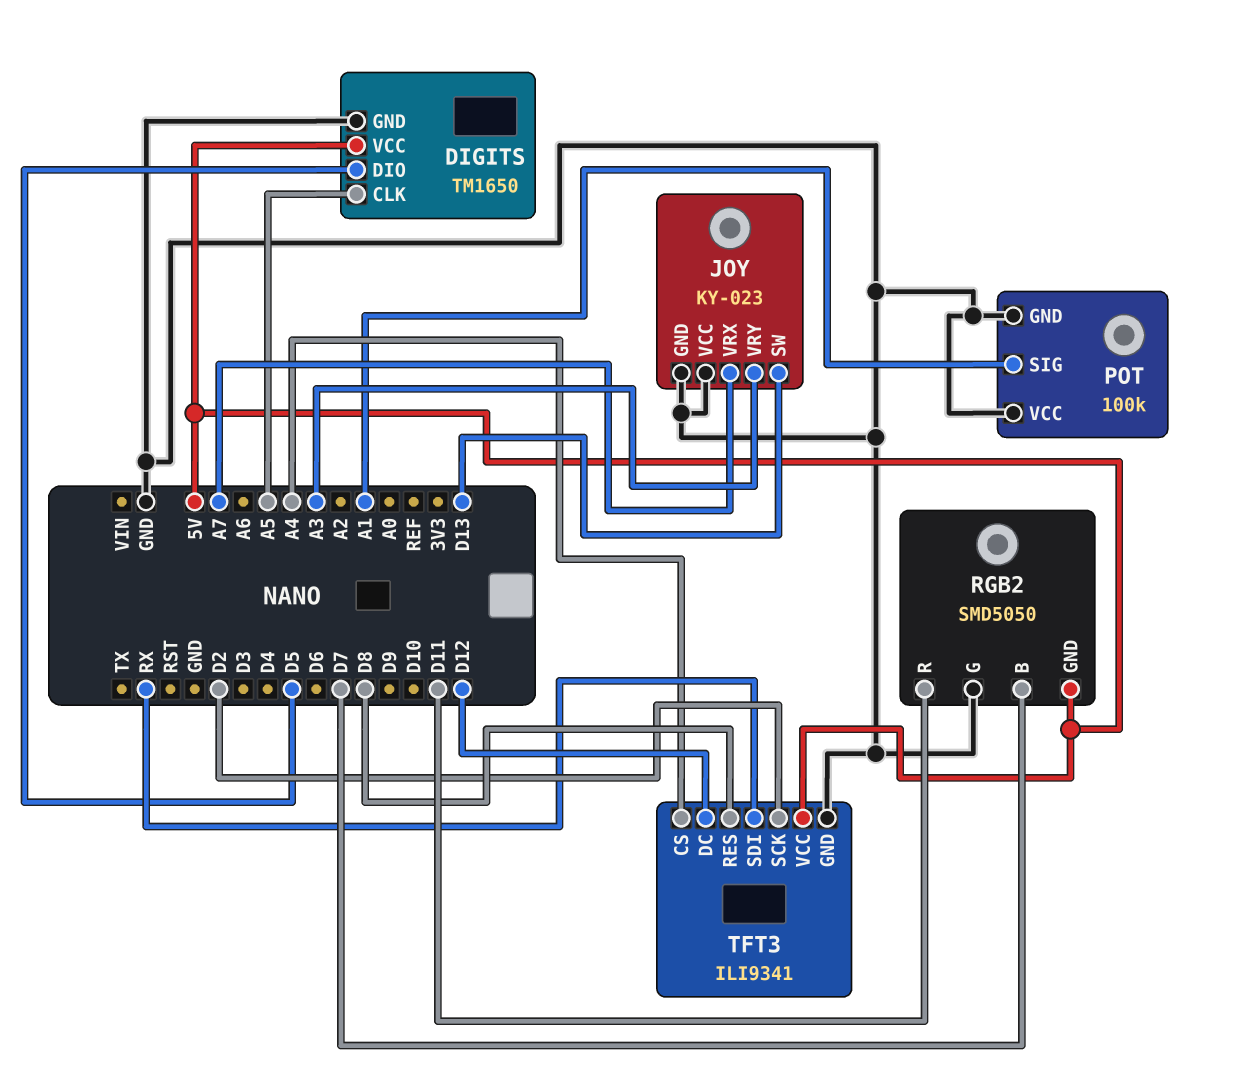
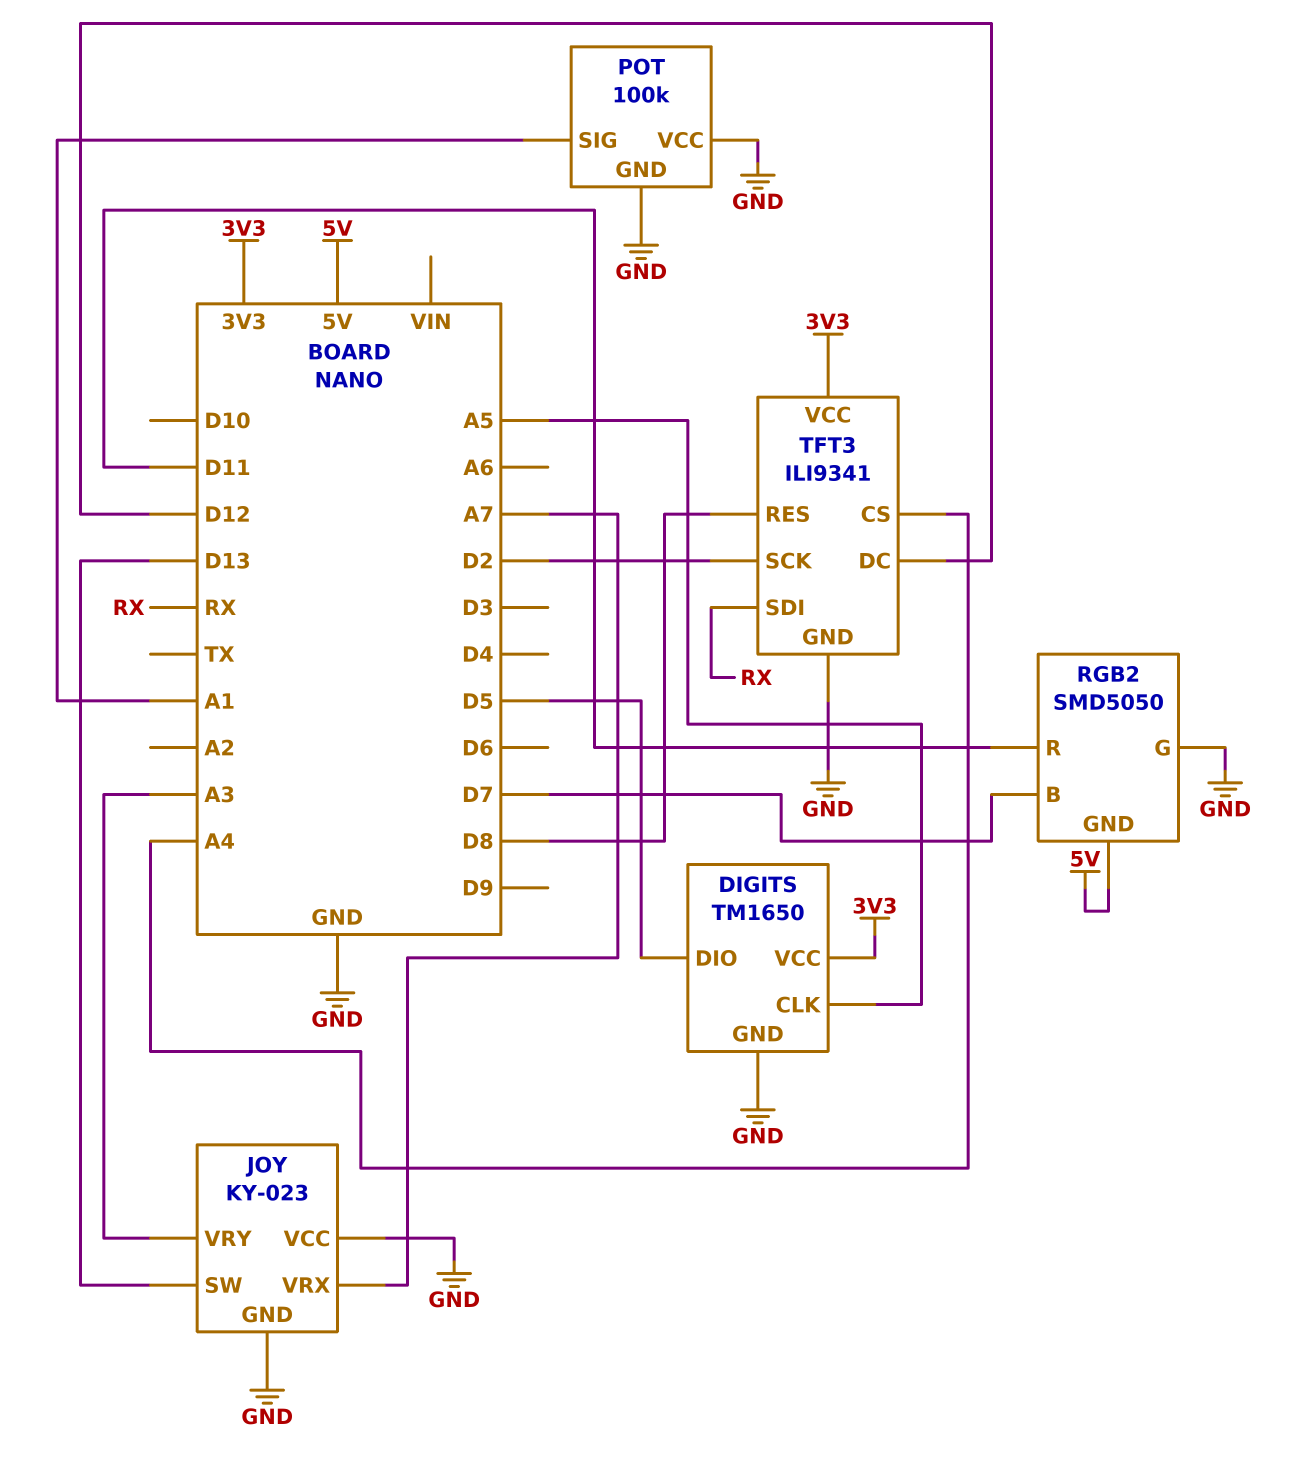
DIGITS pin VCC: 5V -> 3V3
TFT3 pin VCC: 5V -> 3V3

